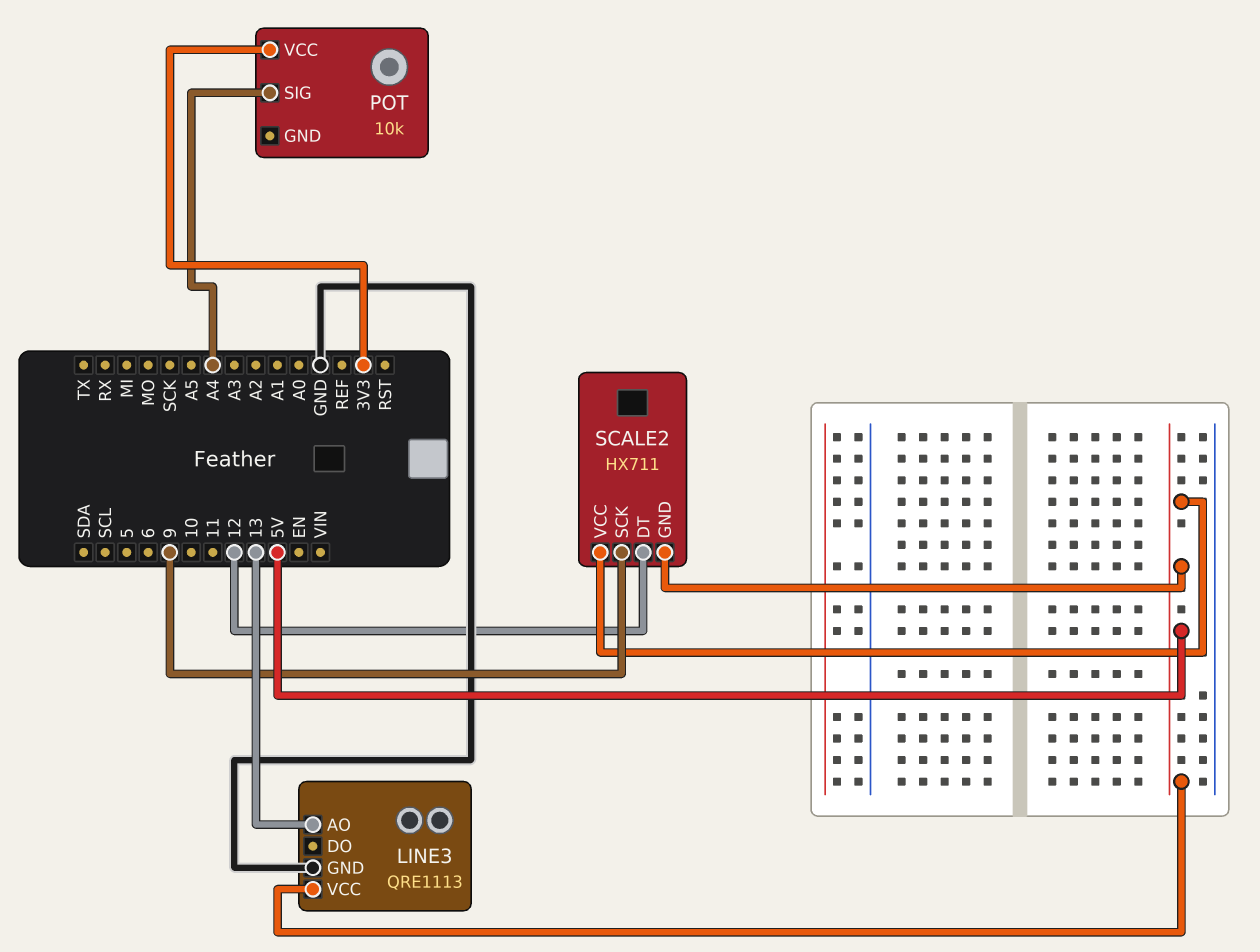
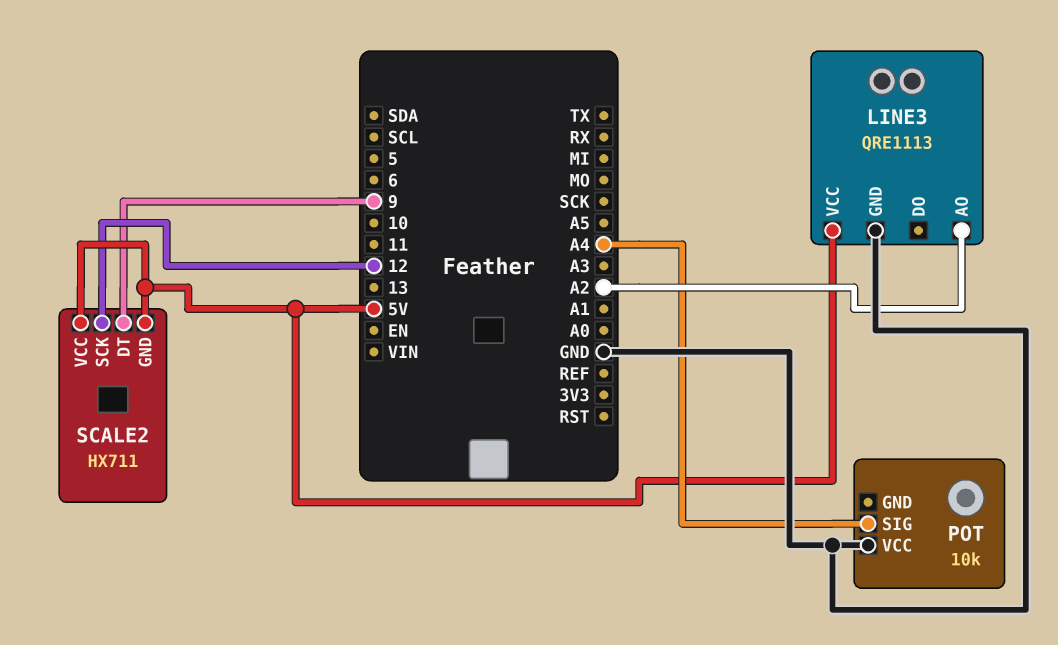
LINE3 pin AO: 13 -> A2
POT pin VCC: 3V3 -> GND
SCALE2 pin DT: 12 -> 9
SCALE2 pin SCK: 9 -> 12

